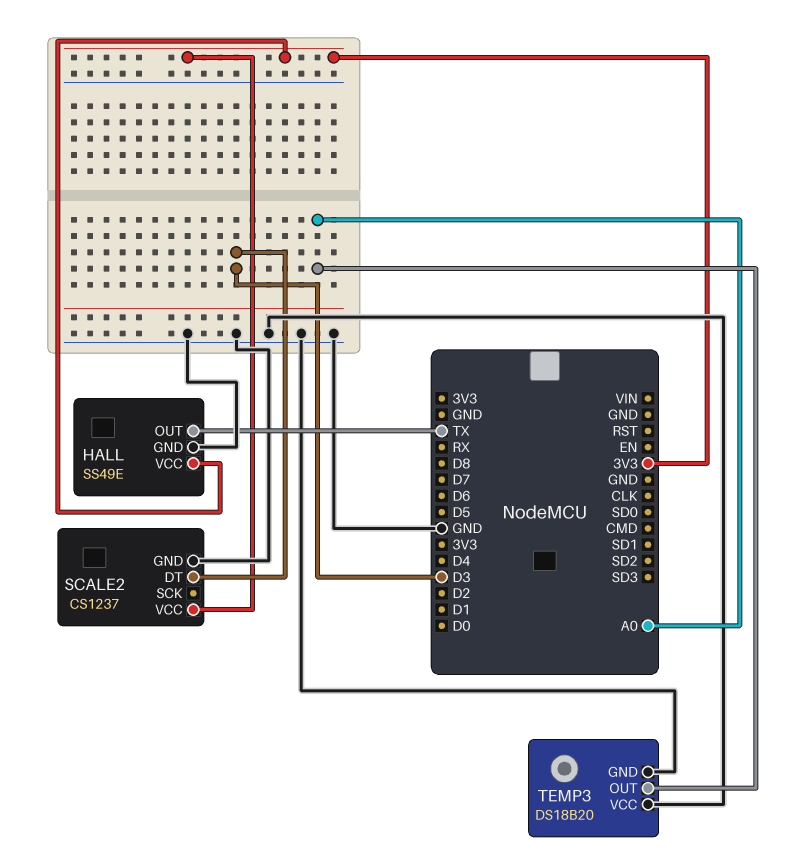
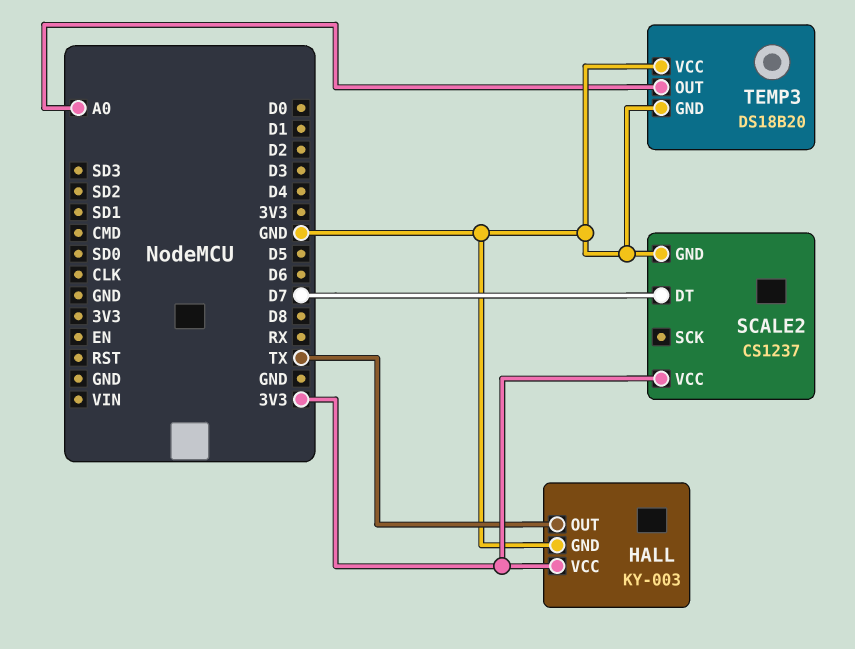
HALL: SS49E -> KY-003
SCALE2 pin DT: D3 -> D7

